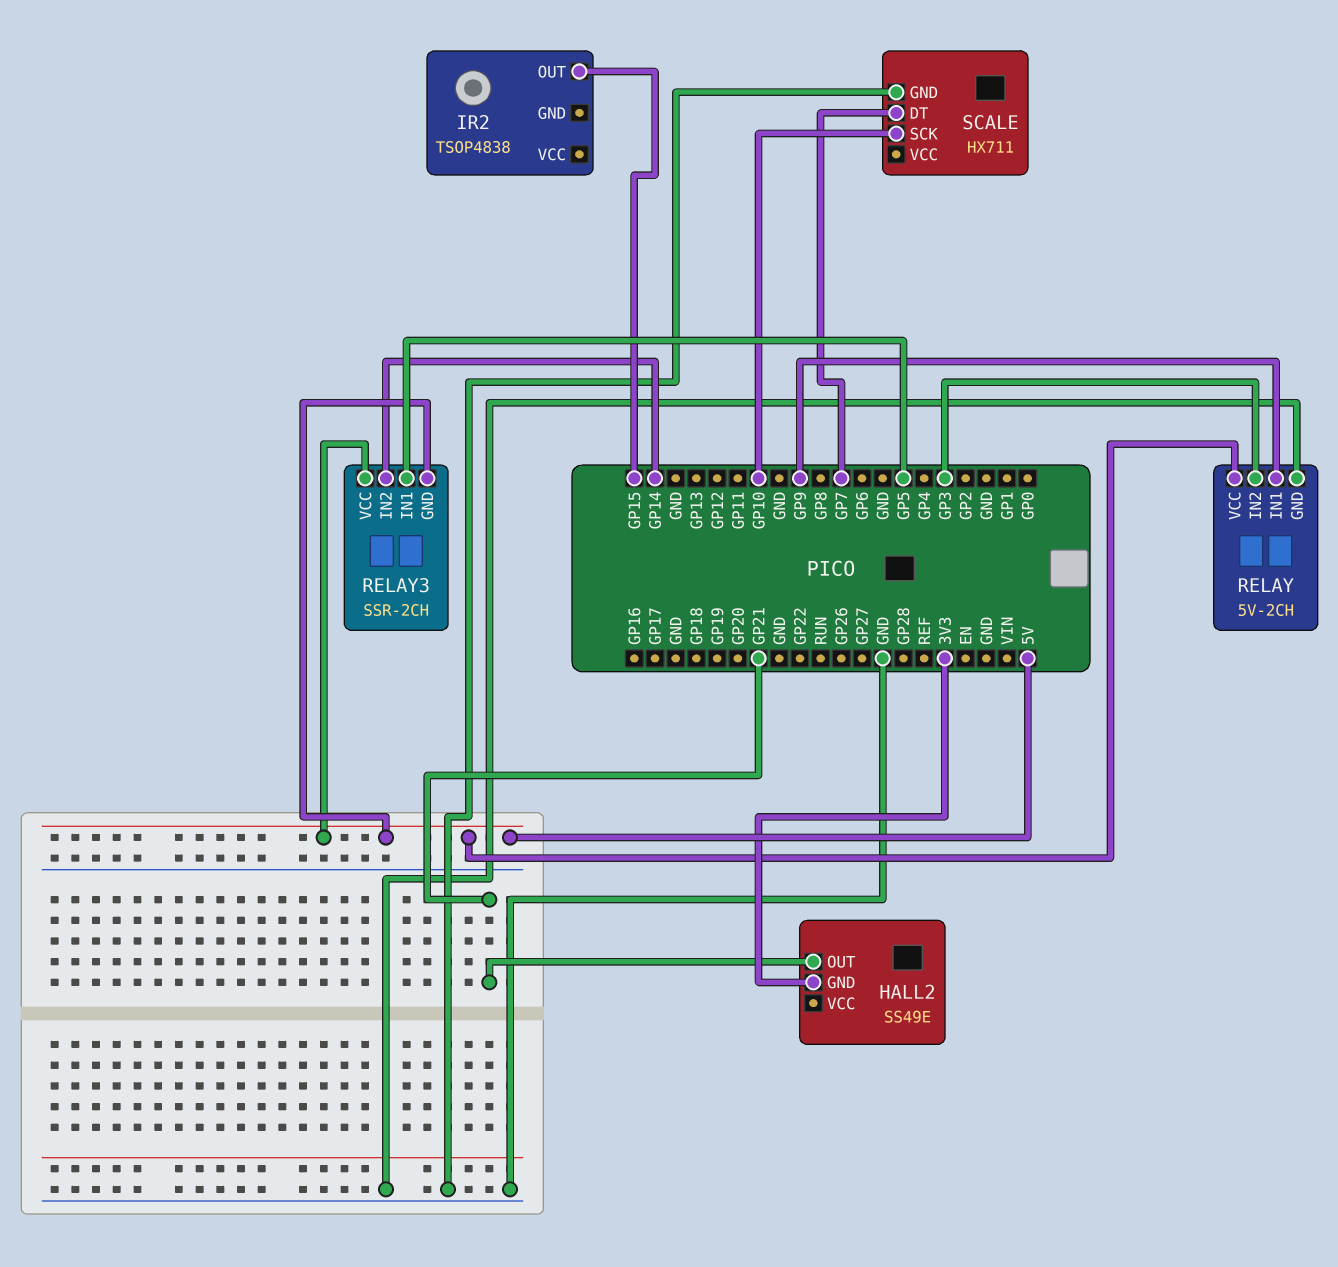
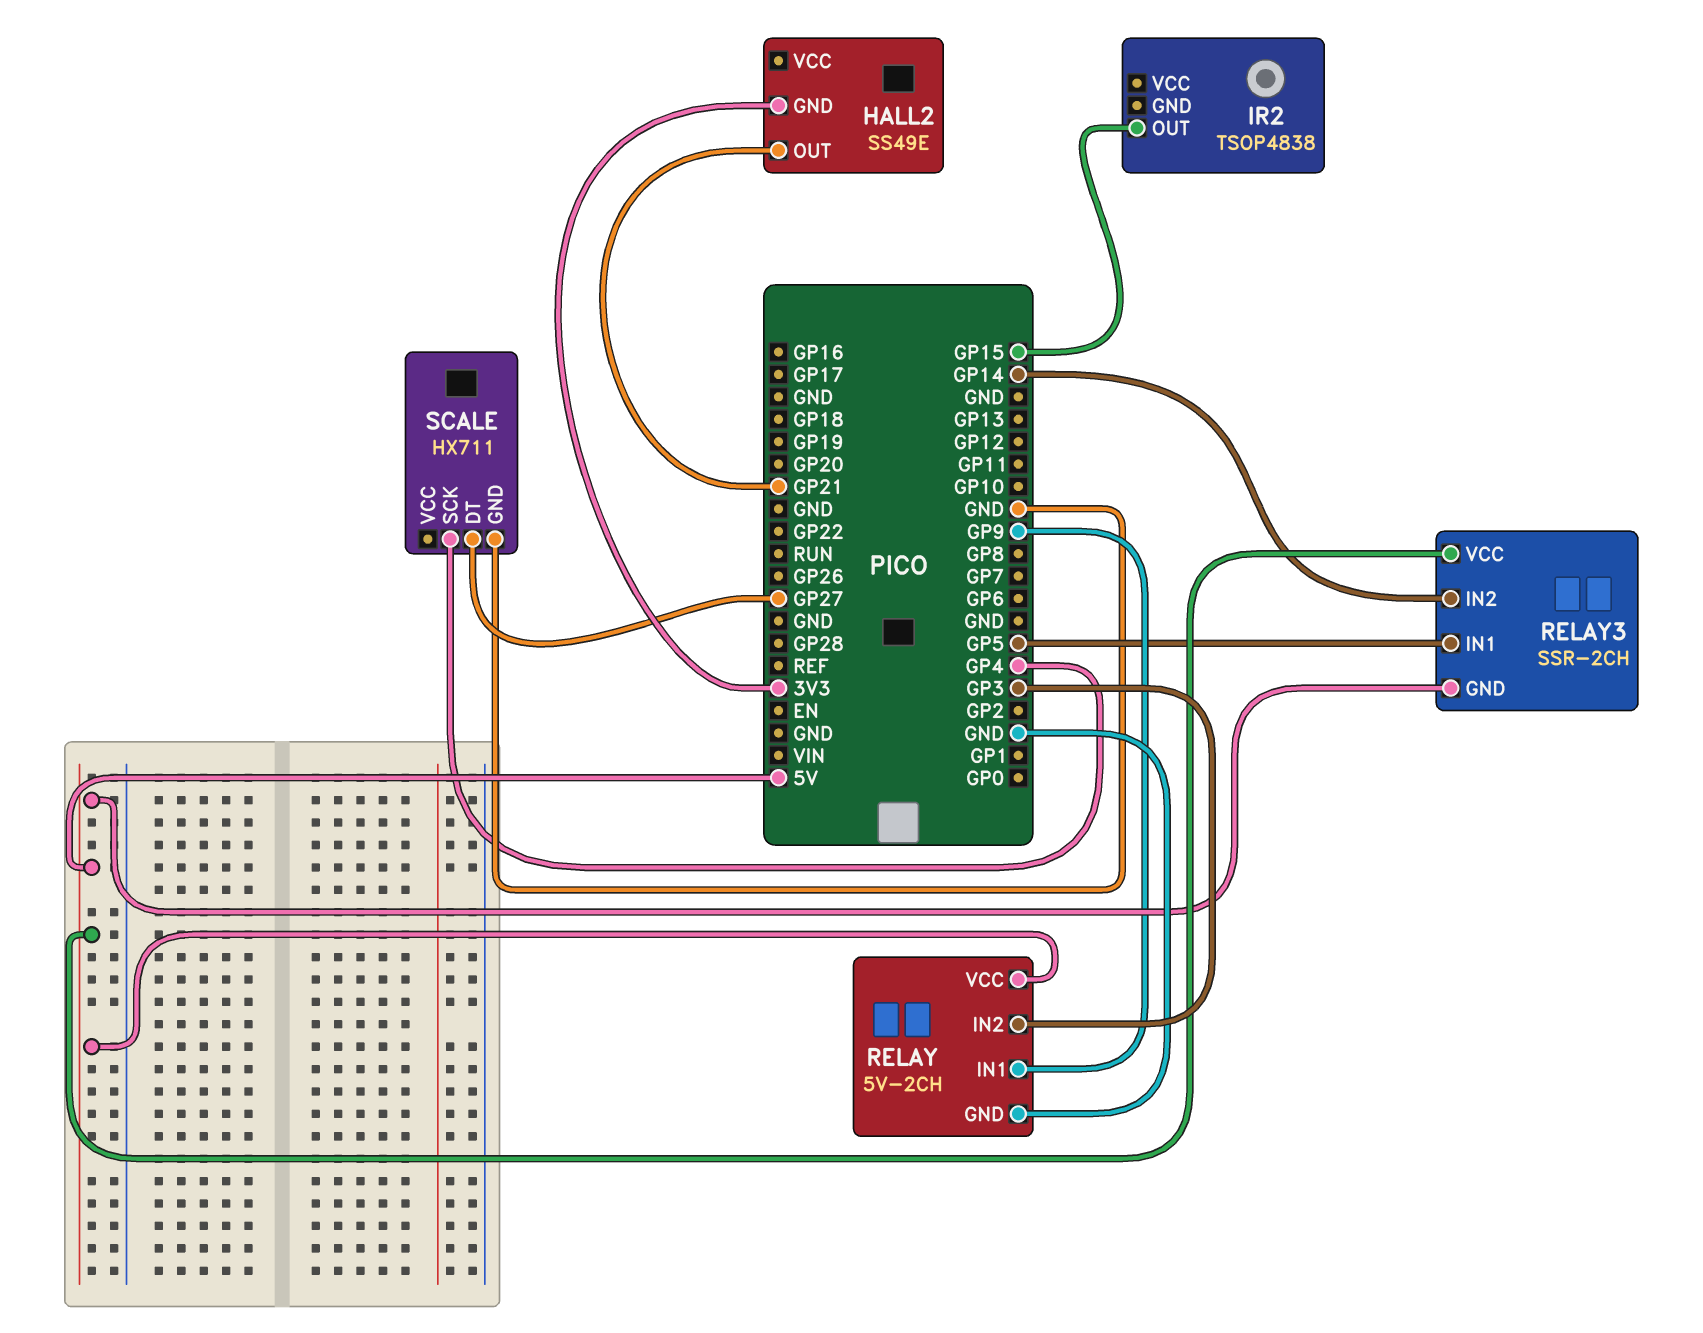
SCALE pin DT: GP7 -> GP27
SCALE pin SCK: GP10 -> GP4

